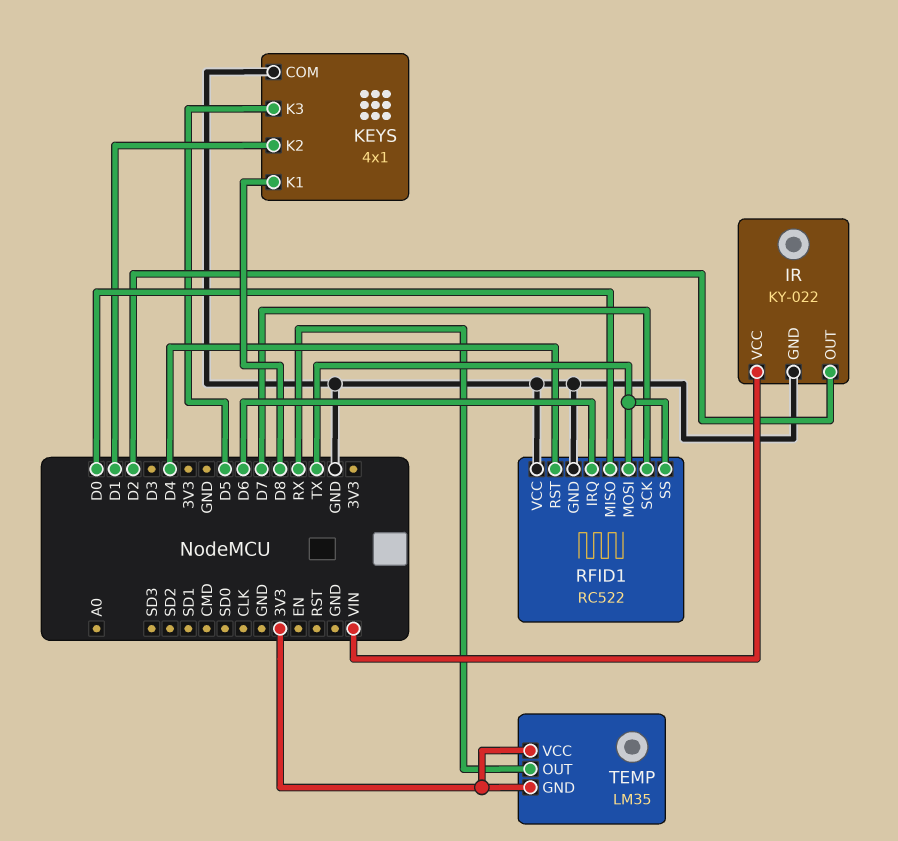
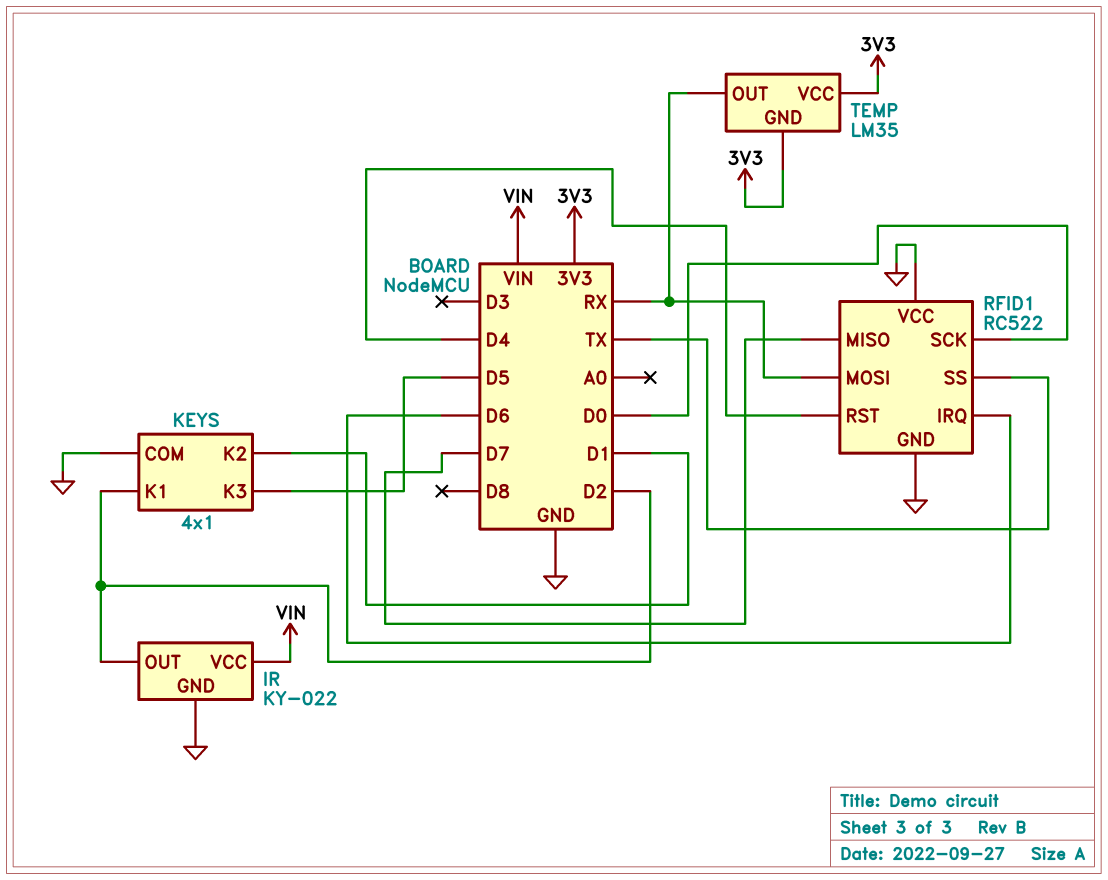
KEYS pin K1: D8 -> D2
RFID1 pin MISO: D0 -> D7
RFID1 pin MOSI: TX -> RX
RFID1 pin SCK: D7 -> D0

